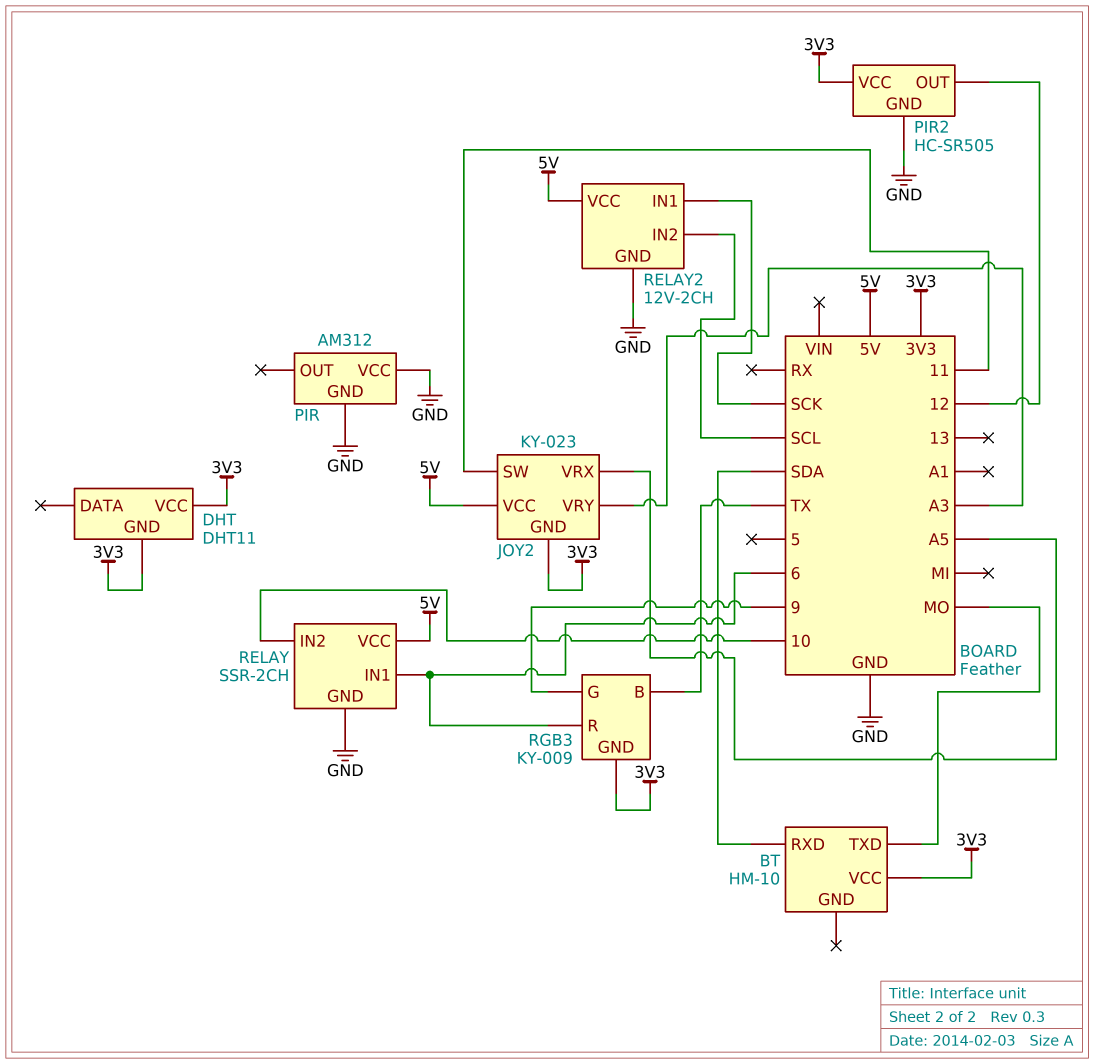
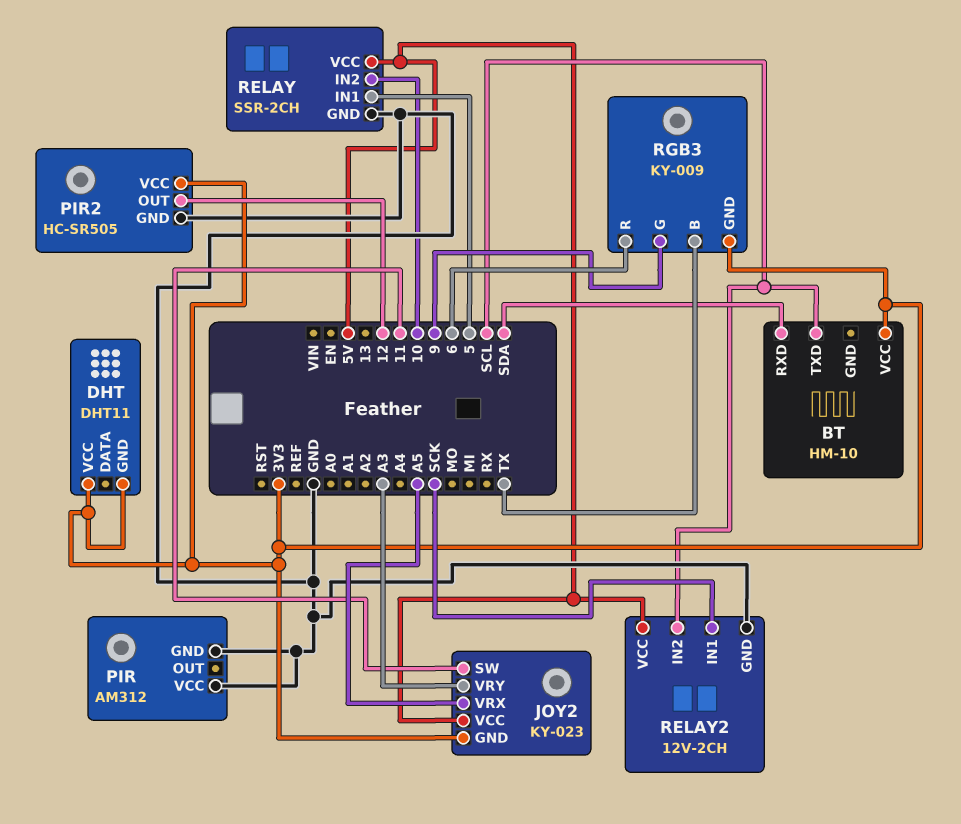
BT pin TXD: MO -> SCL
RELAY pin IN1: 6 -> 5

